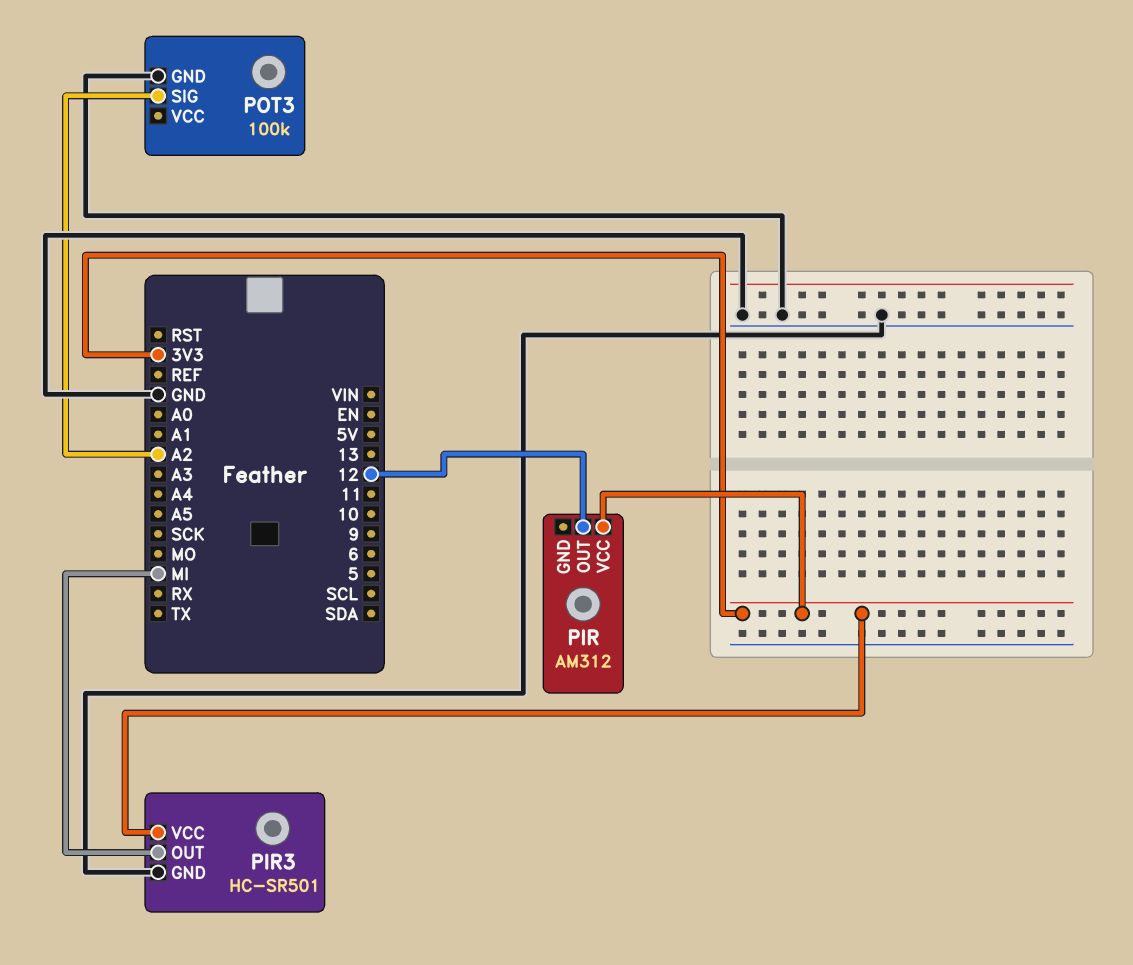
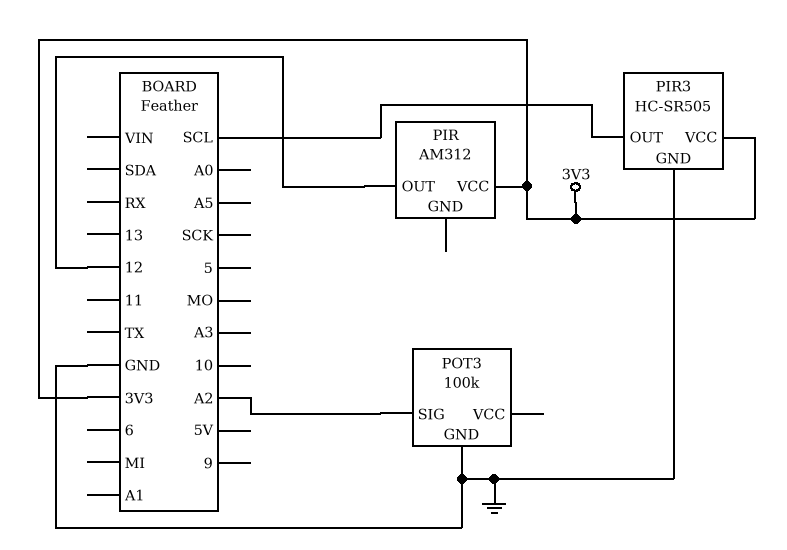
PIR3: HC-SR501 -> HC-SR505
PIR3 pin OUT: MI -> SCL

